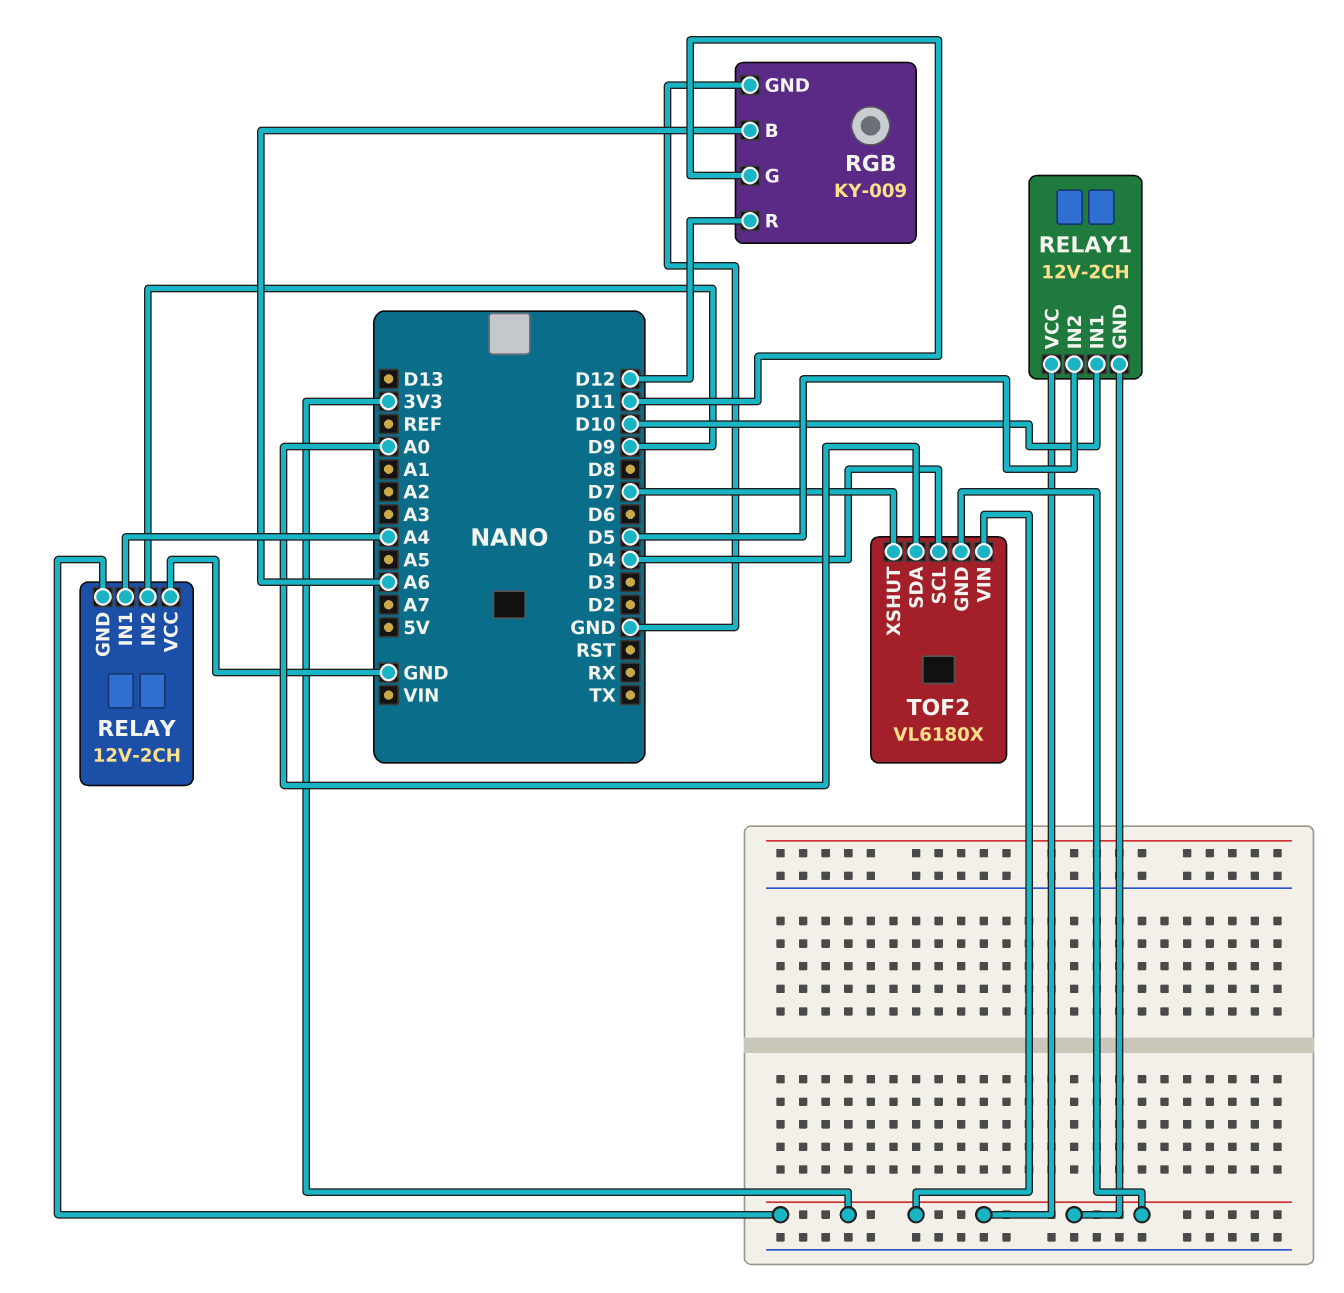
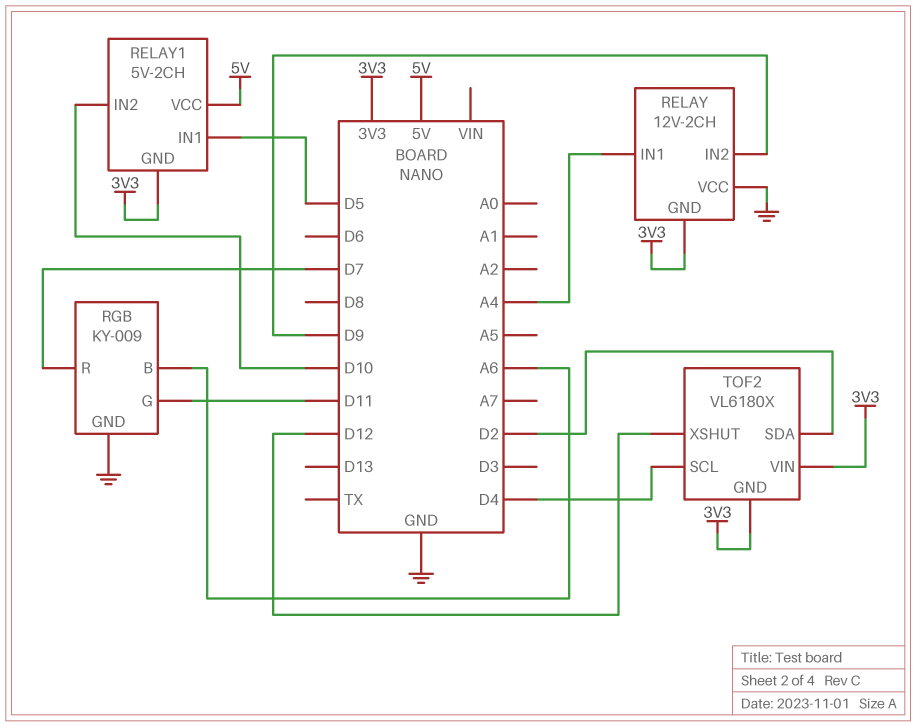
RELAY1: 12V-2CH -> 5V-2CH
RELAY1 pin IN1: D10 -> D5
RELAY1 pin IN2: D5 -> D10
RELAY1 pin VCC: 3V3 -> 5V
RGB pin R: D12 -> D7
TOF2 pin SDA: A0 -> D2
TOF2 pin XSHUT: D7 -> D12

